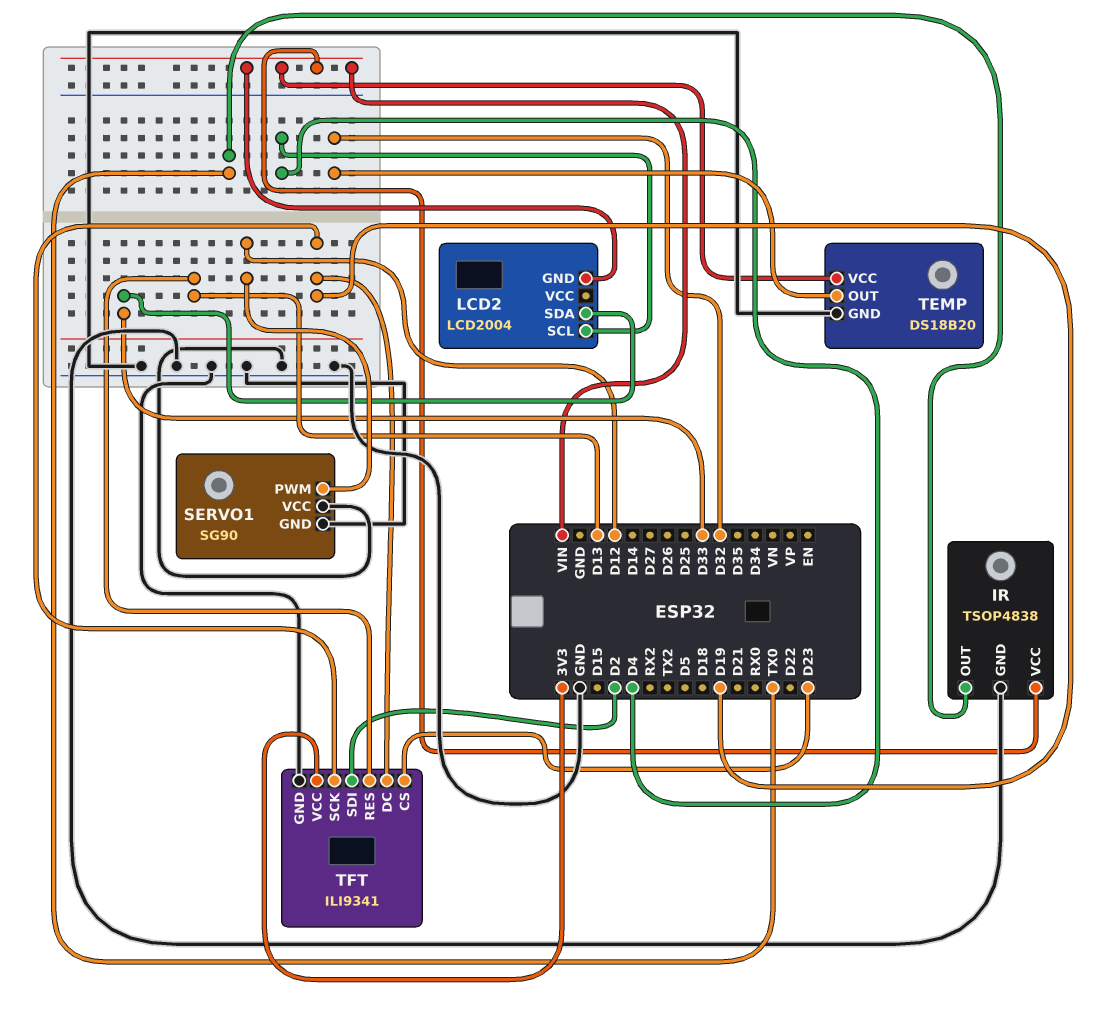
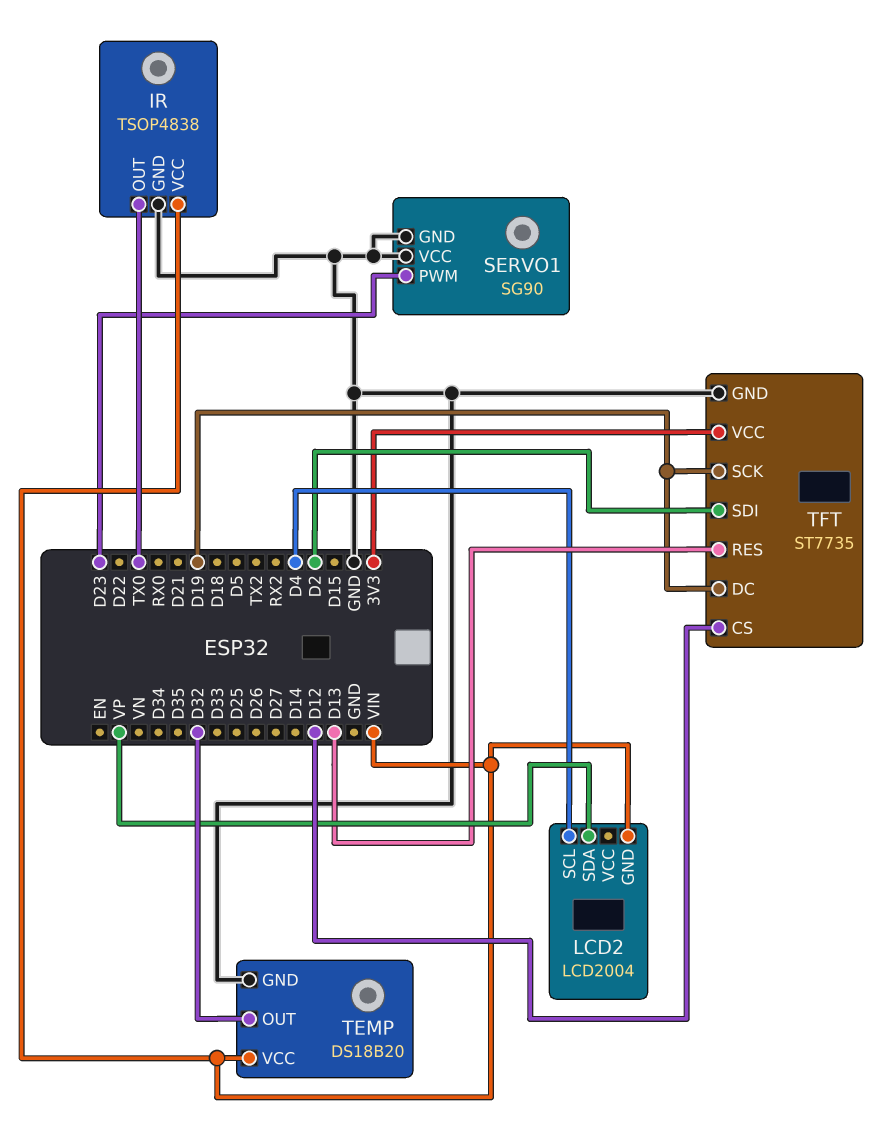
LCD2 pin SDA: D33 -> VP
SERVO1 pin PWM: D12 -> D23
TFT: ILI9341 -> ST7735
TFT pin CS: D23 -> D12

